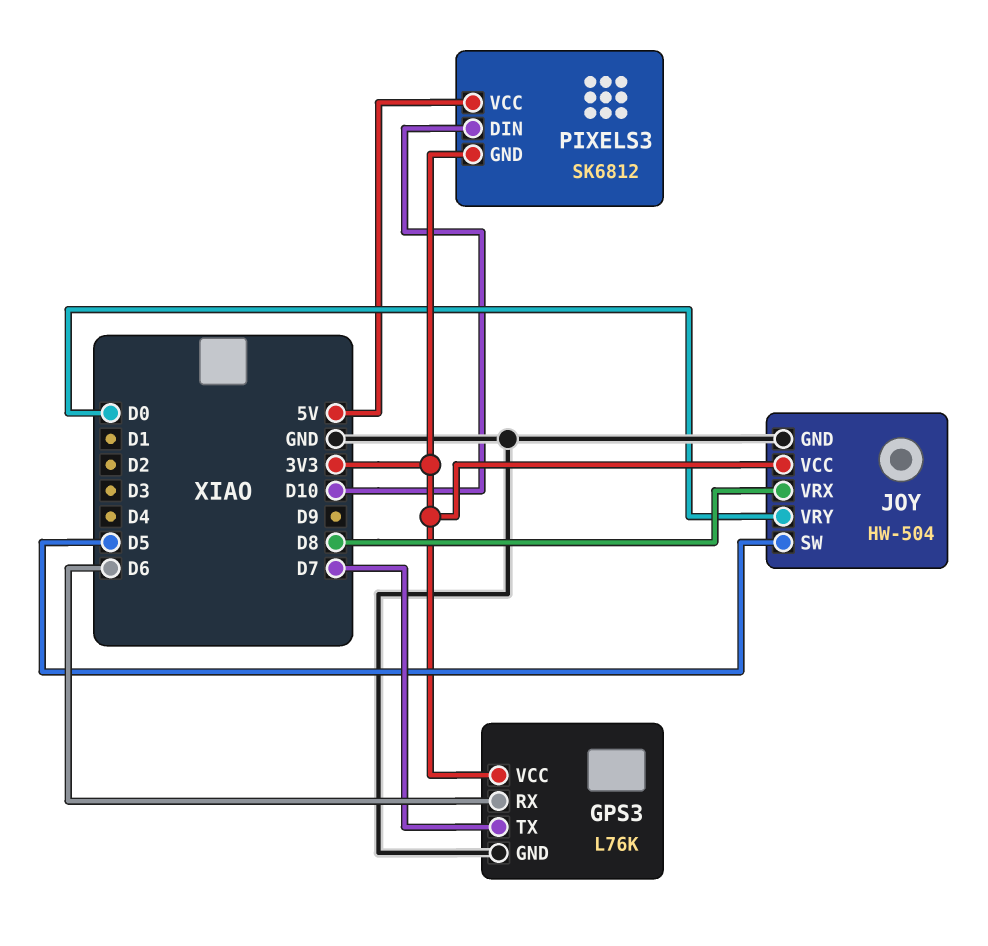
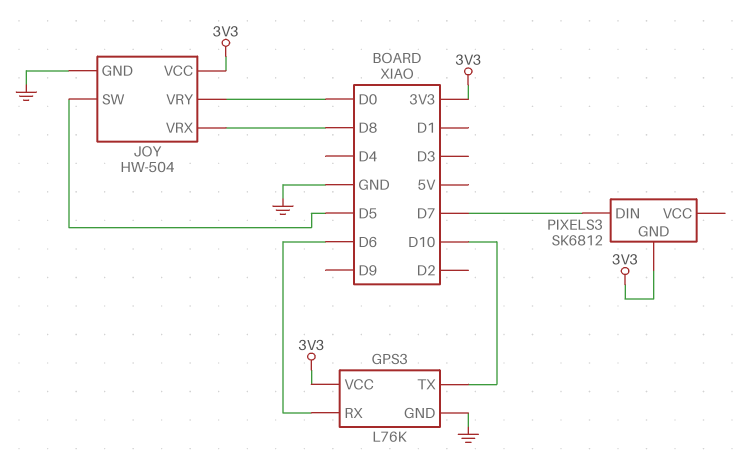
GPS3 pin TX: D7 -> D10
PIXELS3 pin DIN: D10 -> D7
PIXELS3 pin VCC: 5V -> none

